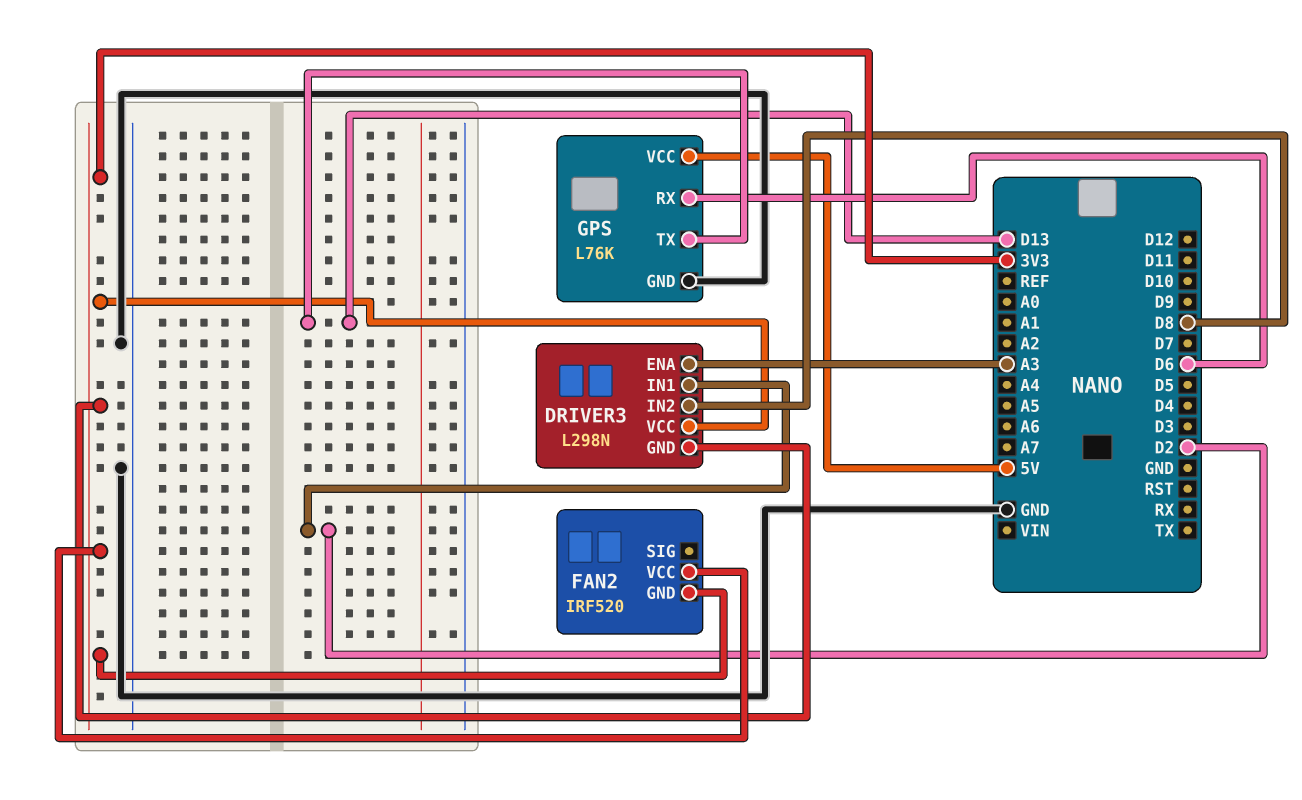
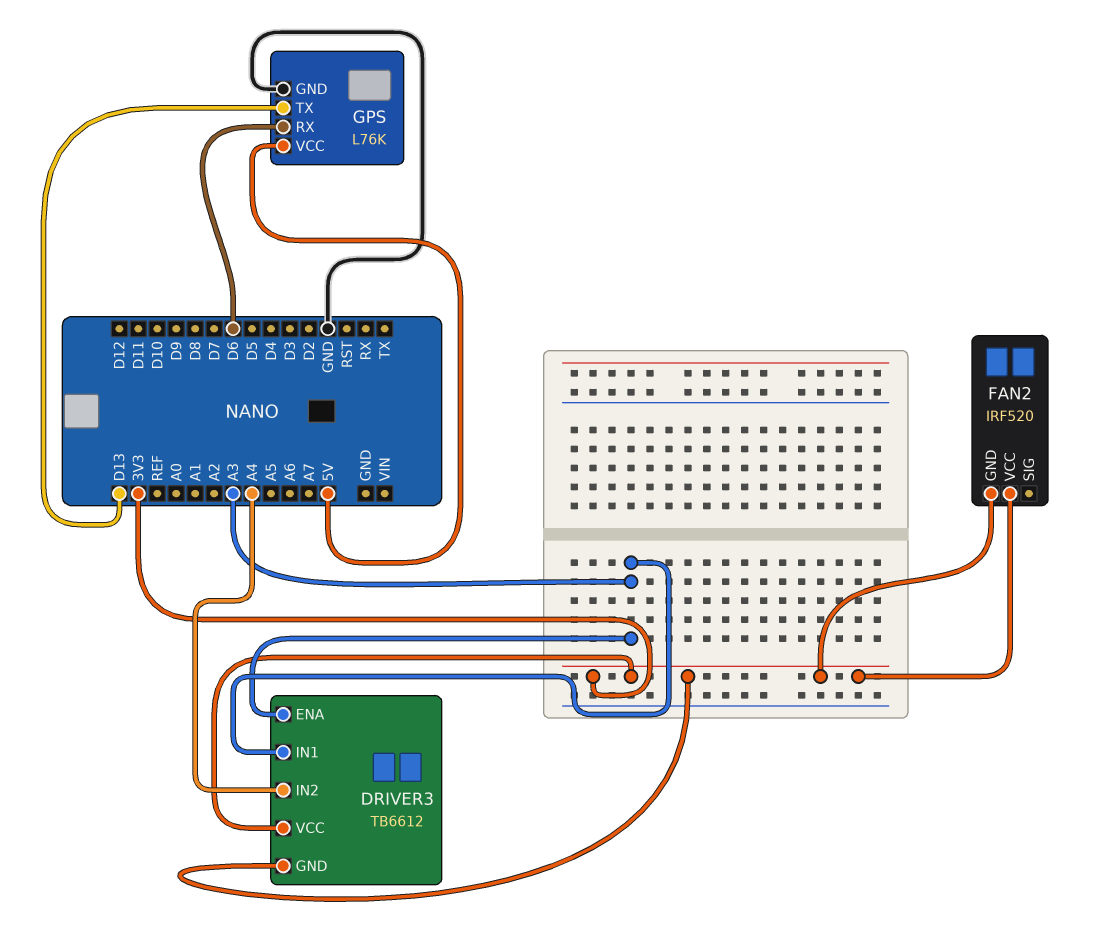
DRIVER3: L298N -> TB6612
DRIVER3 pin IN1: D2 -> A3
DRIVER3 pin IN2: D8 -> A4

